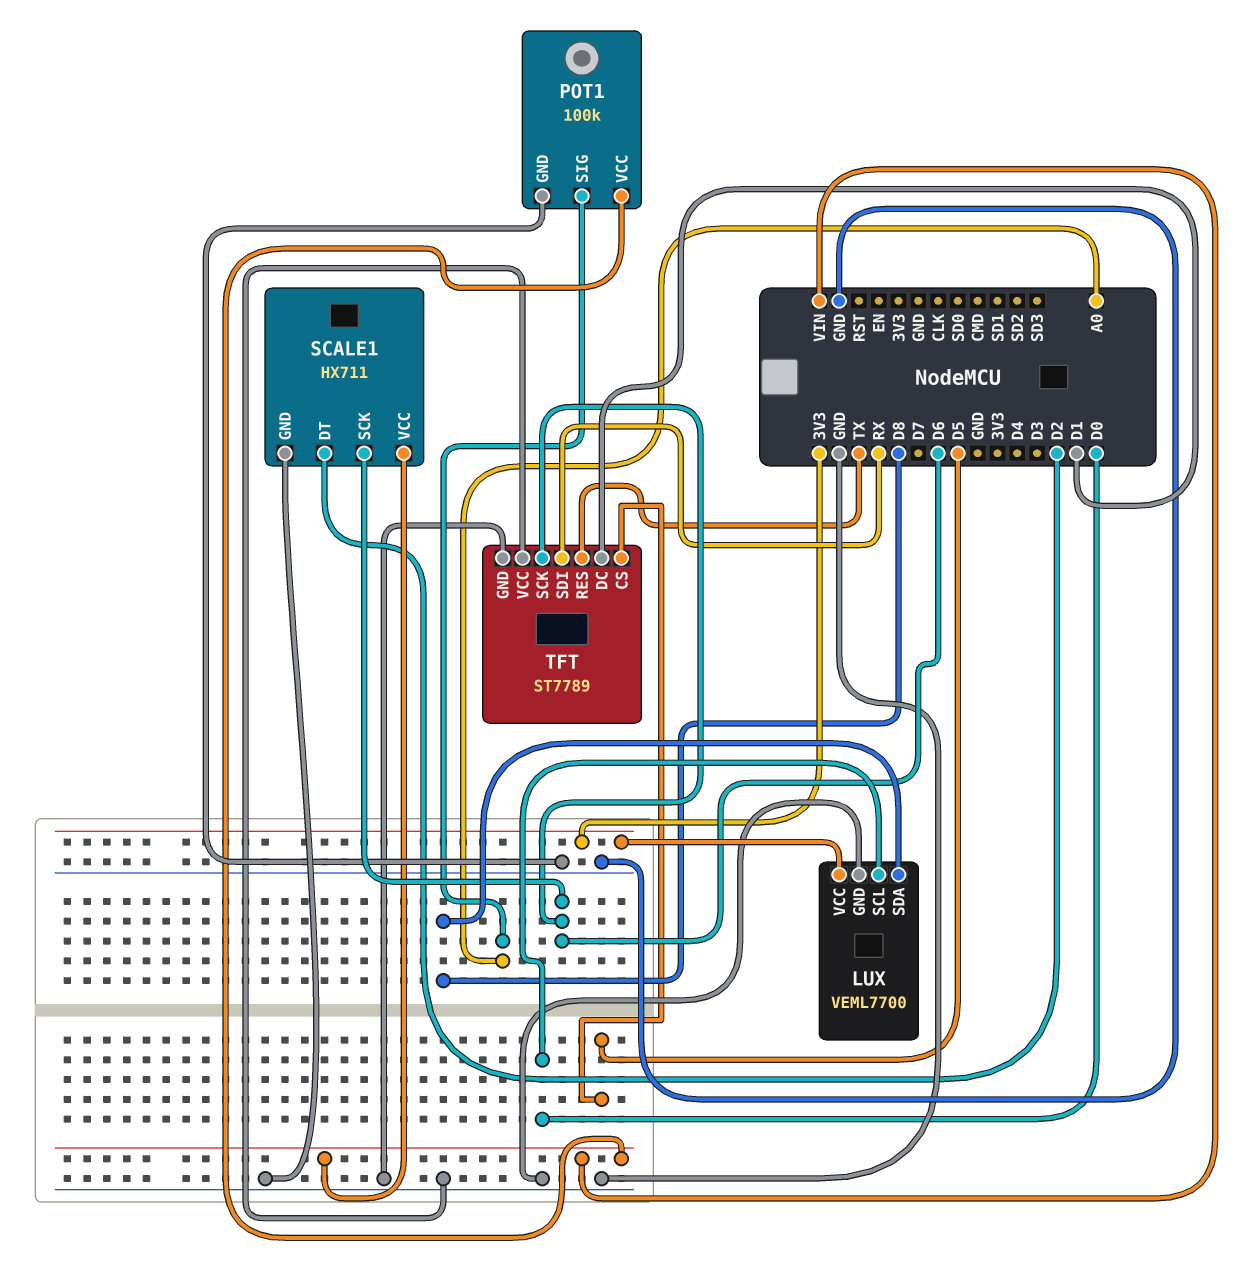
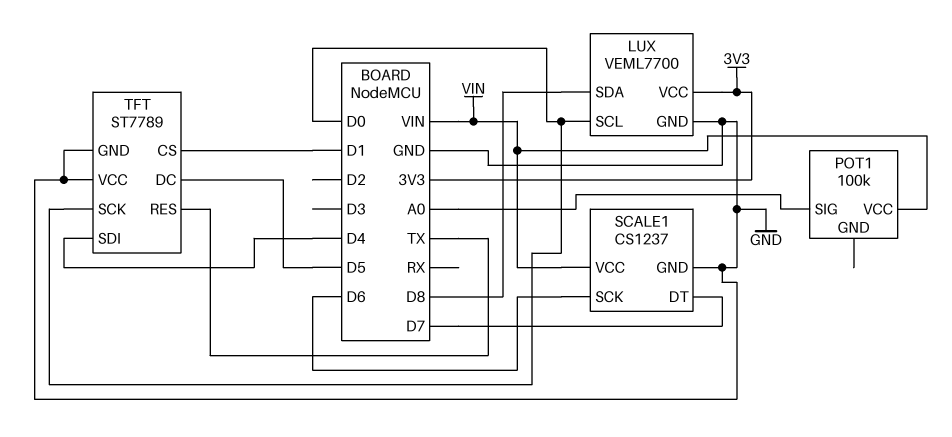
POT1 pin GND: GND -> none
SCALE1: HX711 -> CS1237
SCALE1 pin DT: D2 -> D7
TFT pin CS: D5 -> D1
TFT pin DC: D1 -> D5
TFT pin SCK: D6 -> D0
TFT pin SDI: RX -> D4

